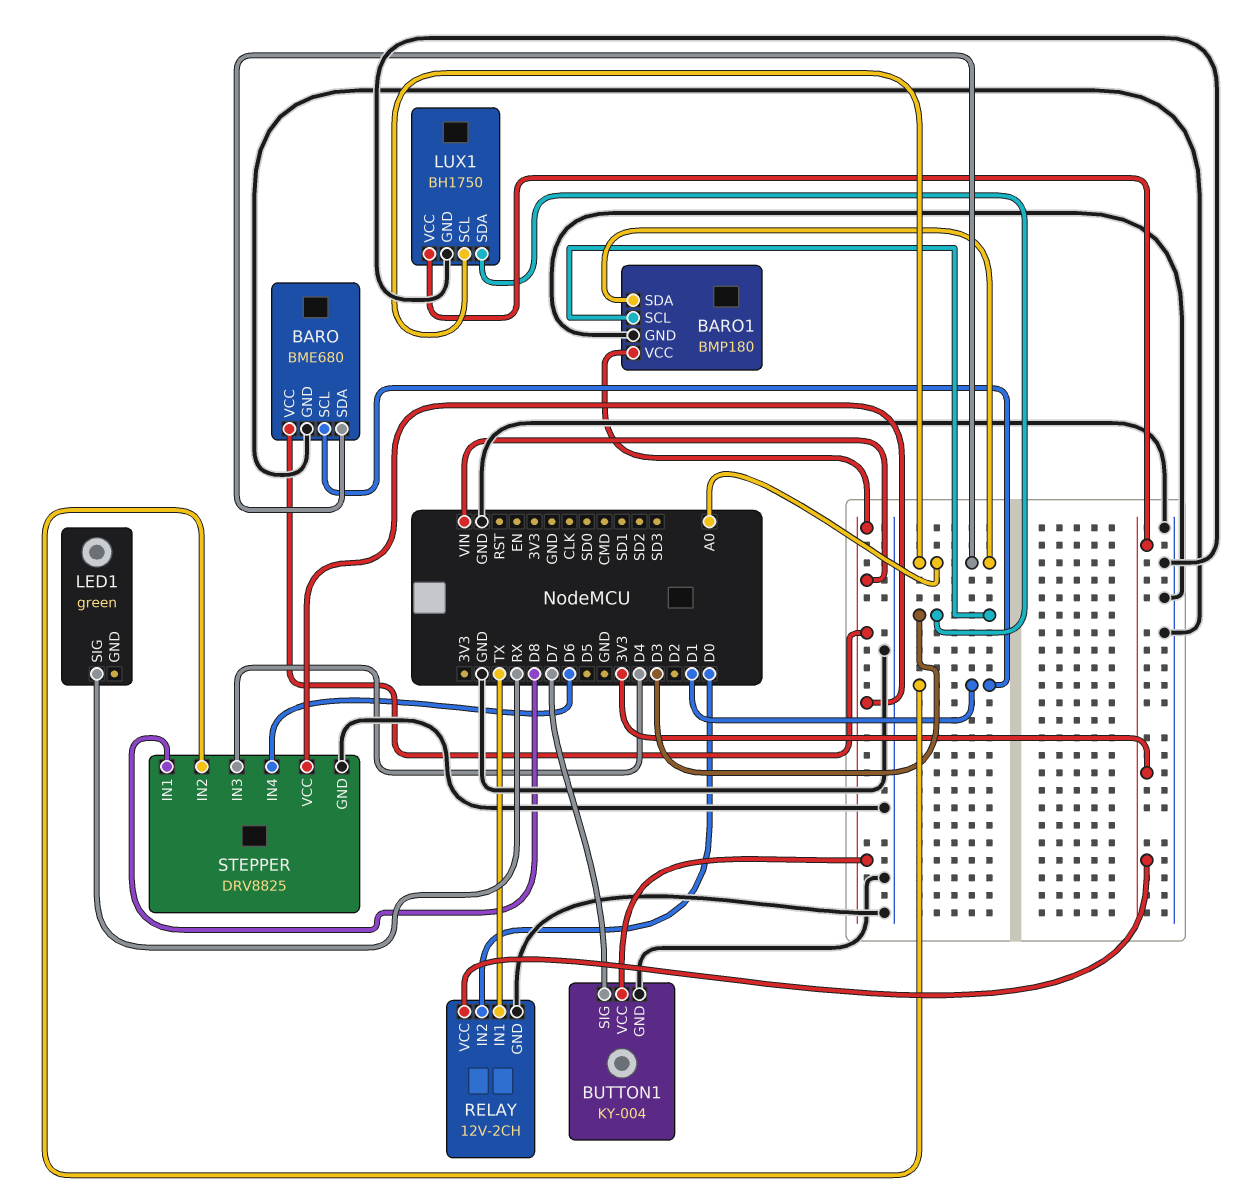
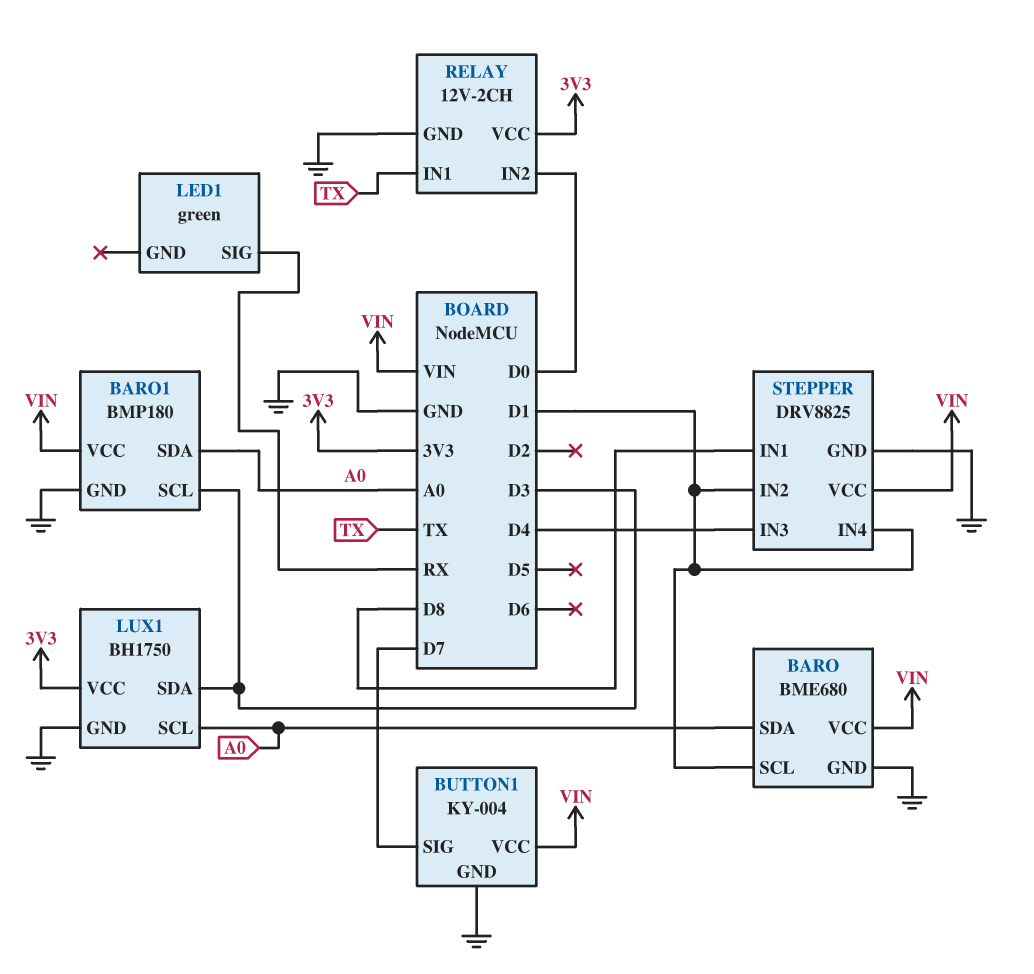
STEPPER pin IN4: D6 -> D1

